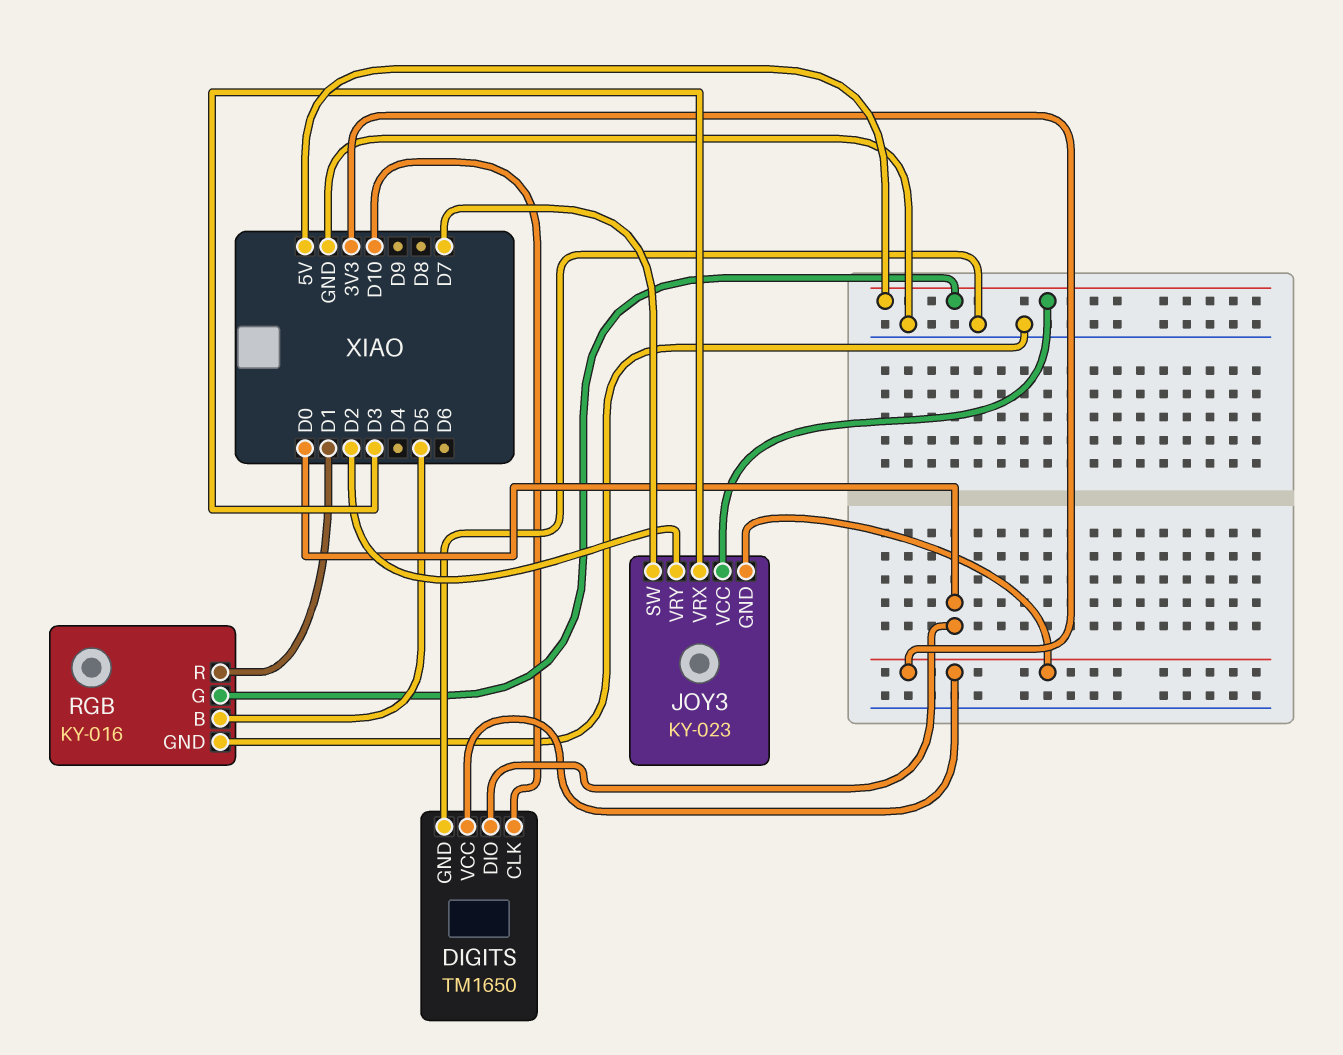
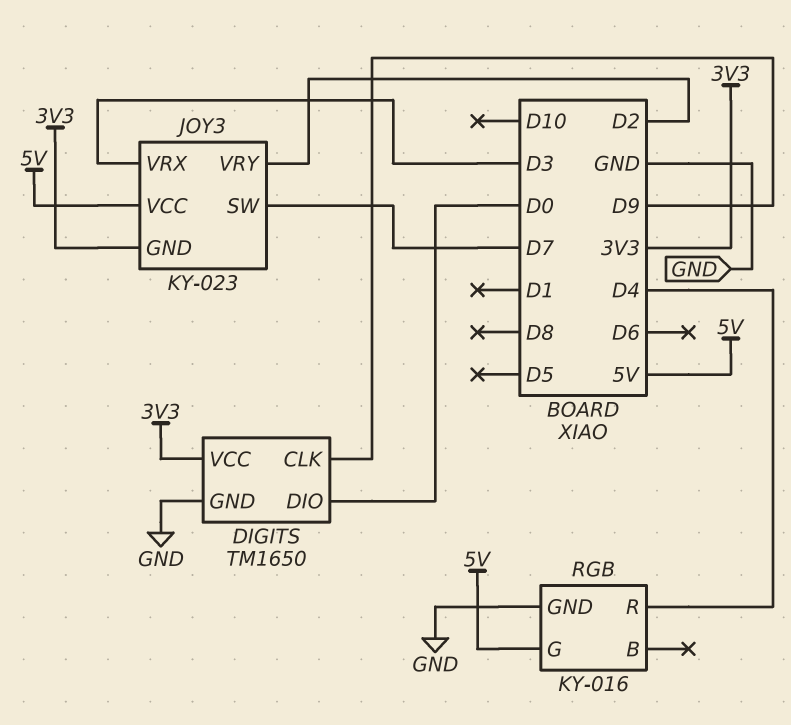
DIGITS pin CLK: D10 -> D9
RGB pin B: D5 -> none
RGB pin R: D1 -> D4

